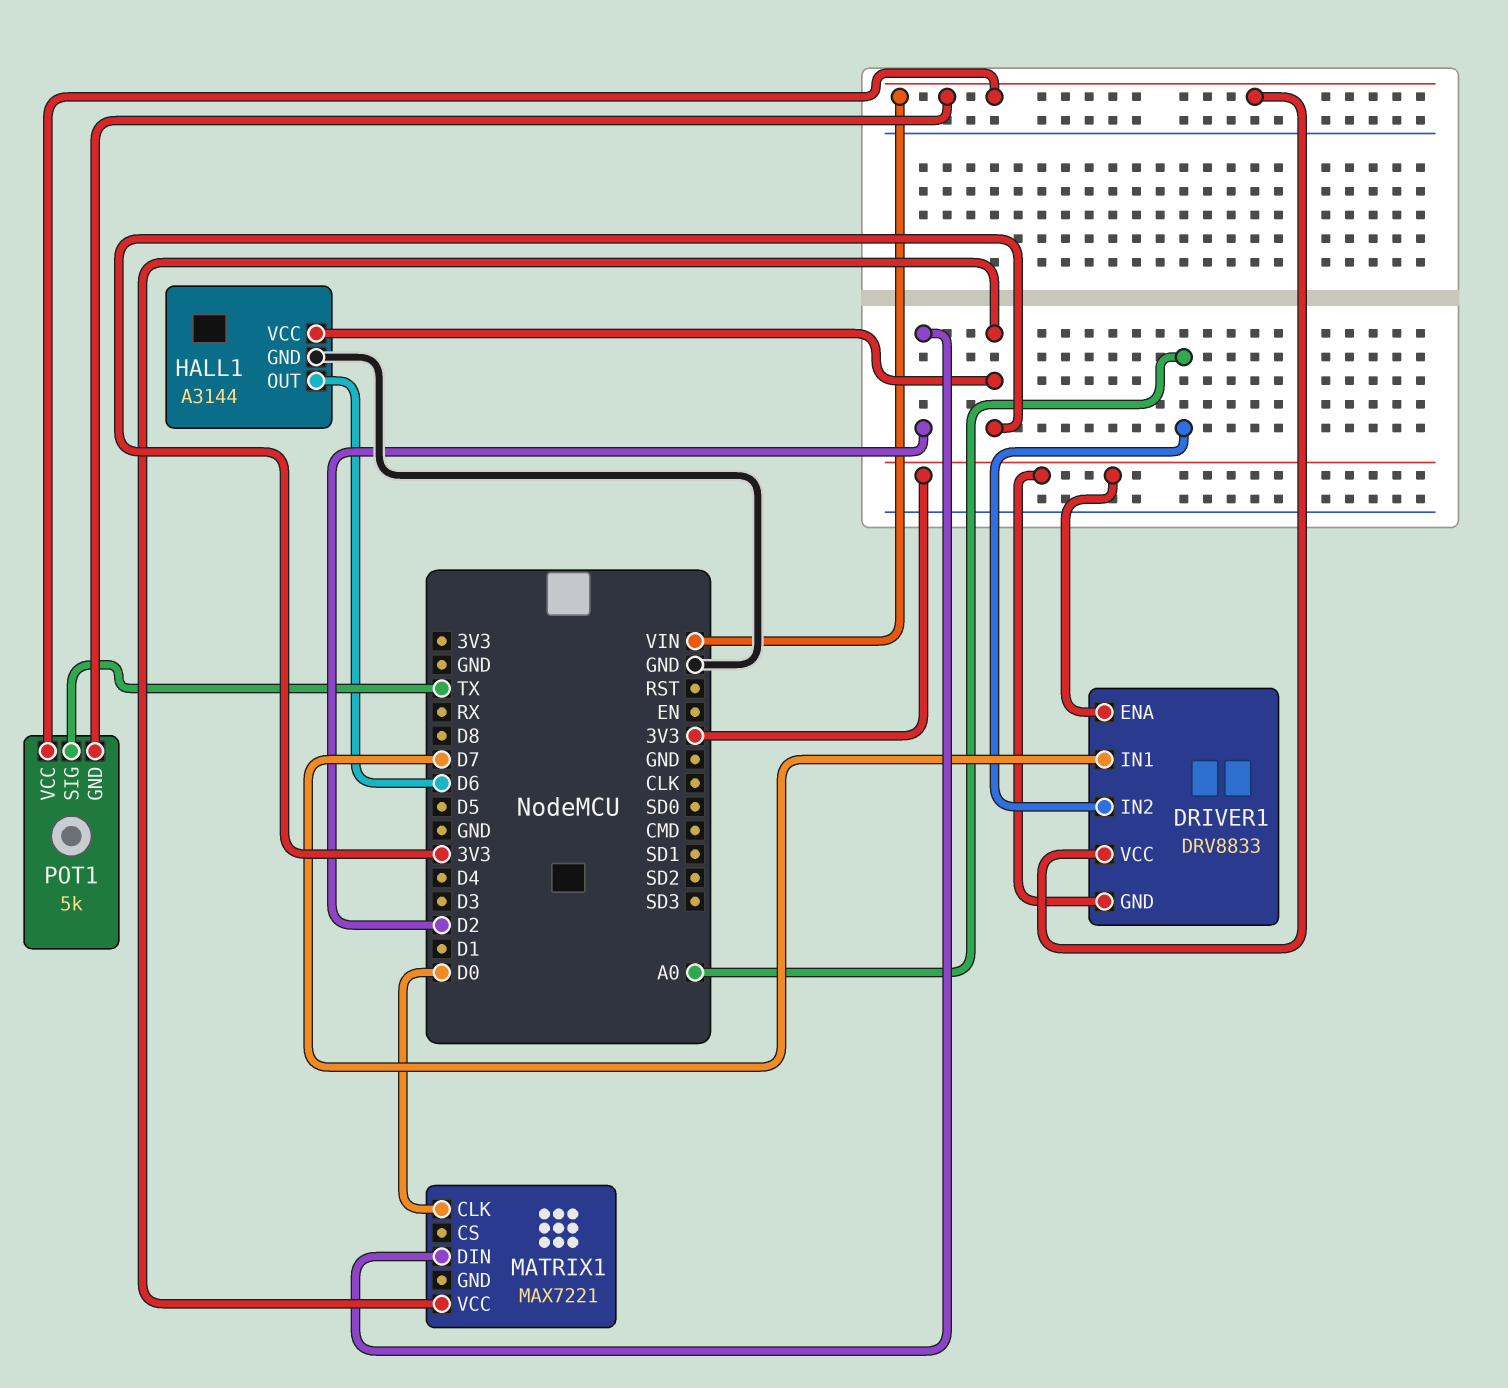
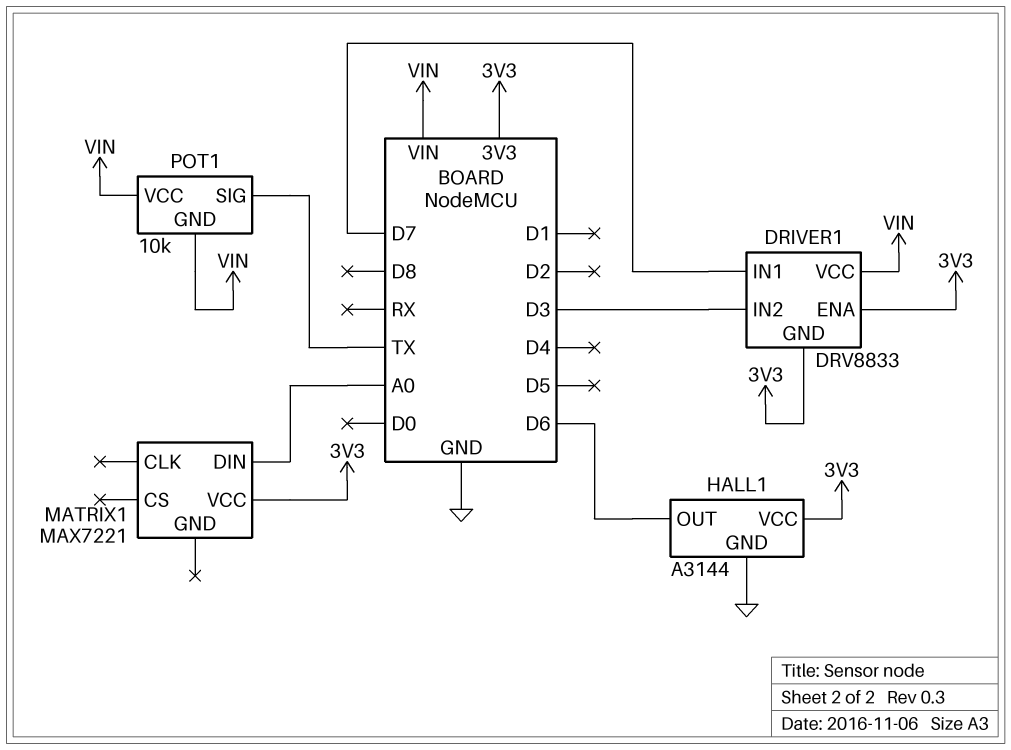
DRIVER1 pin IN2: A0 -> D3
MATRIX1 pin CLK: D0 -> none
MATRIX1 pin DIN: D2 -> A0
POT1: 5k -> 10k

